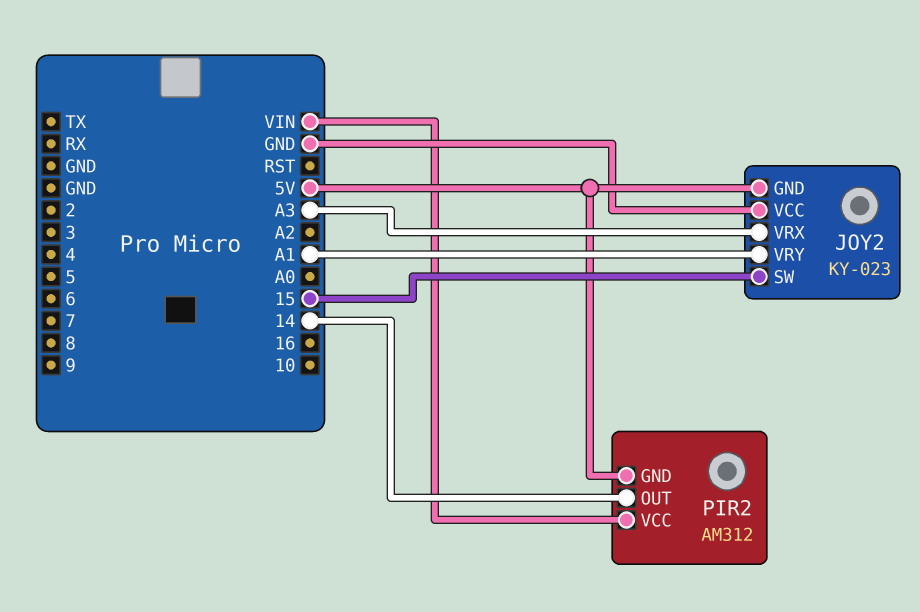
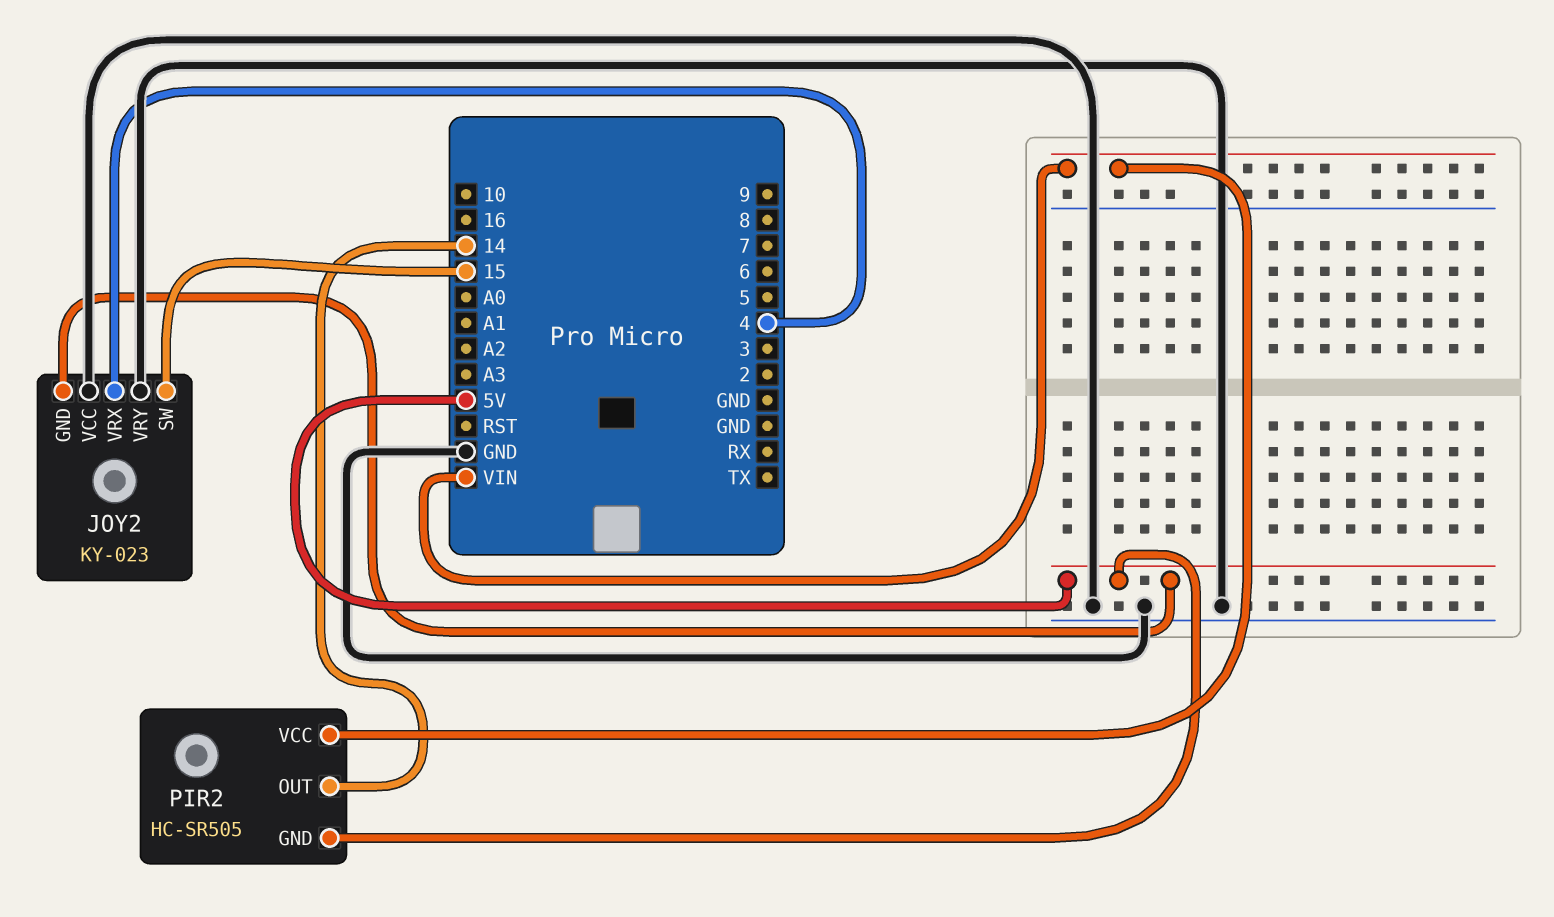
JOY2 pin VRX: A3 -> 4
JOY2 pin VRY: A1 -> GND
PIR2: AM312 -> HC-SR505

